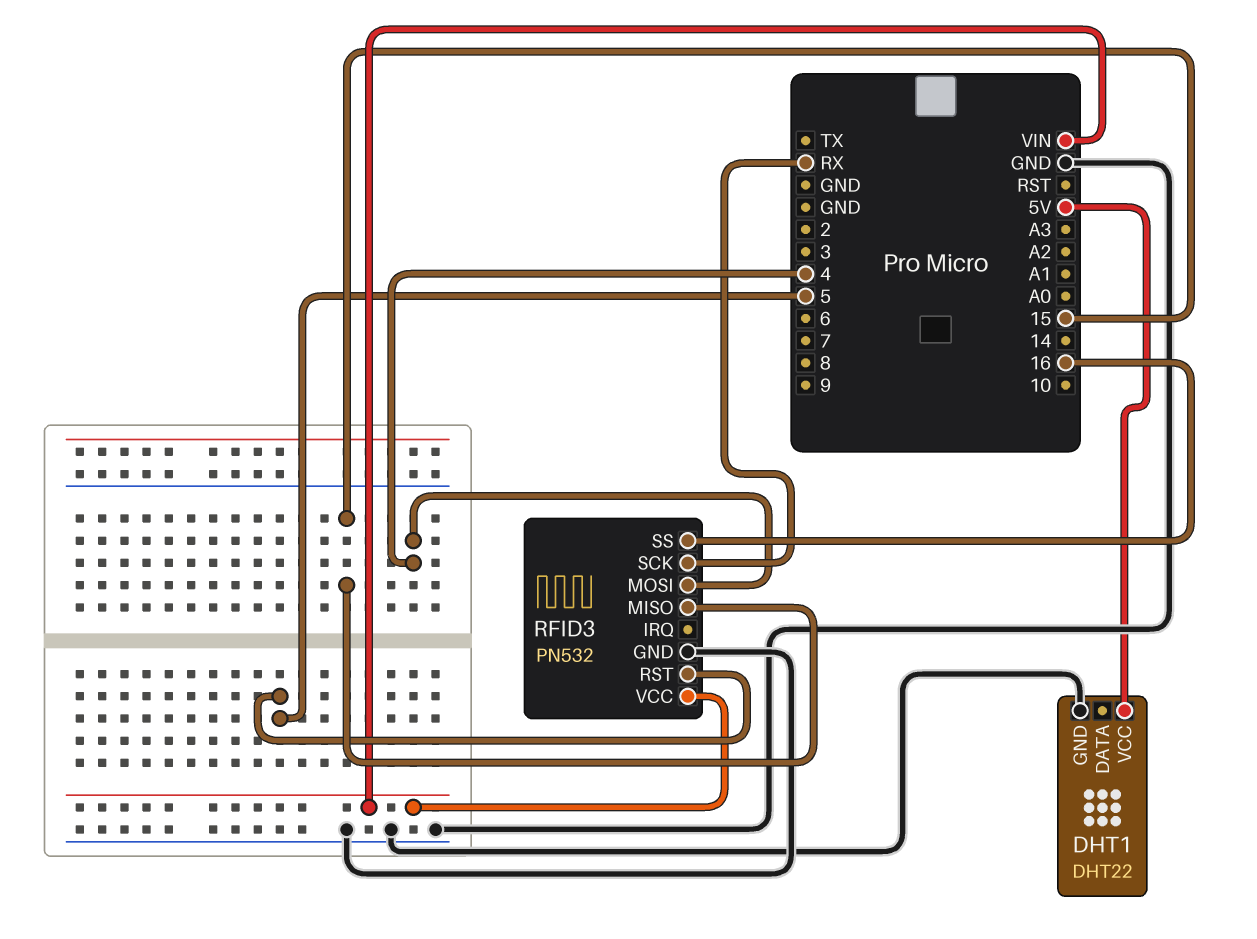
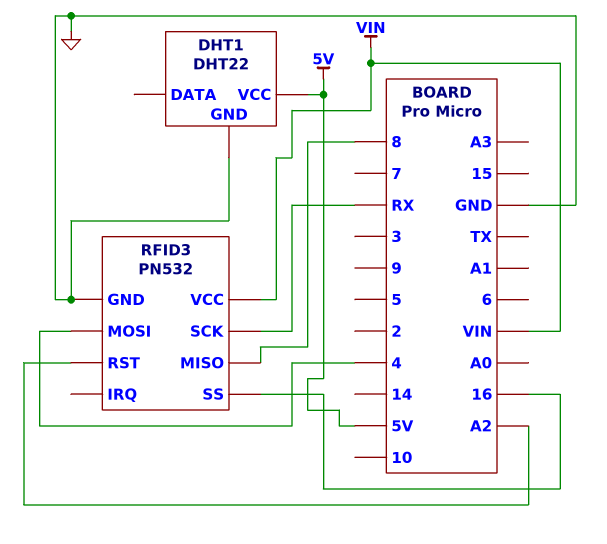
RFID3 pin MISO: 15 -> 8
RFID3 pin RST: 5 -> A2

